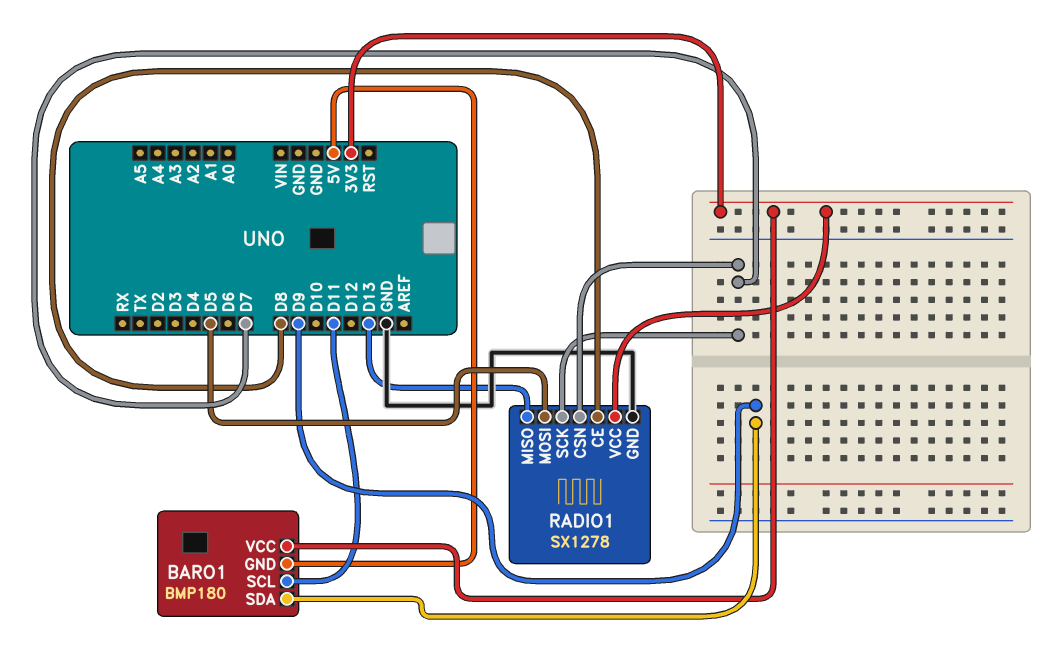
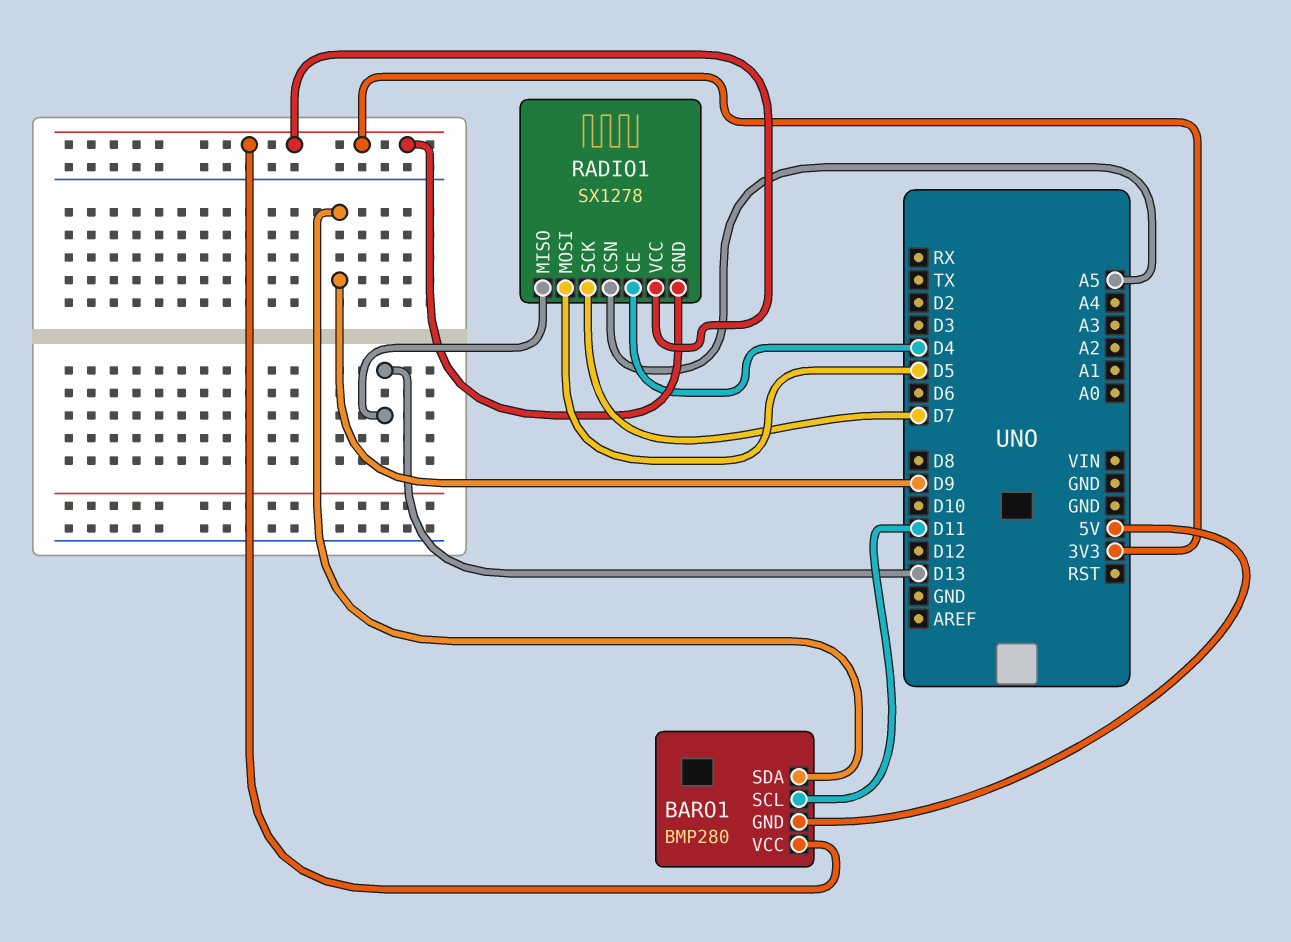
BARO1: BMP180 -> BMP280
RADIO1 pin CE: D8 -> D4
RADIO1 pin CSN: D7 -> A5
RADIO1 pin GND: GND -> 3V3

